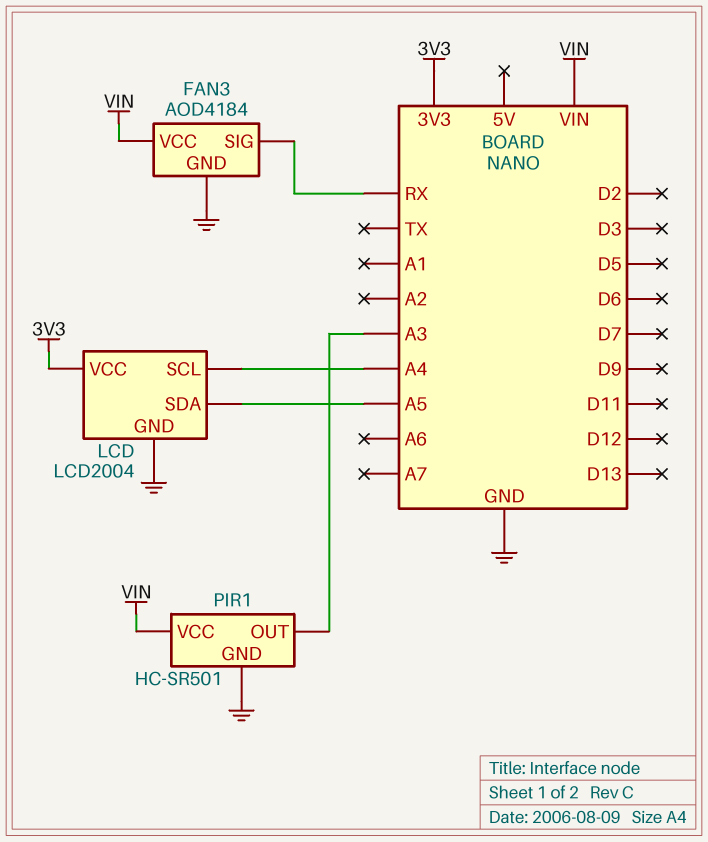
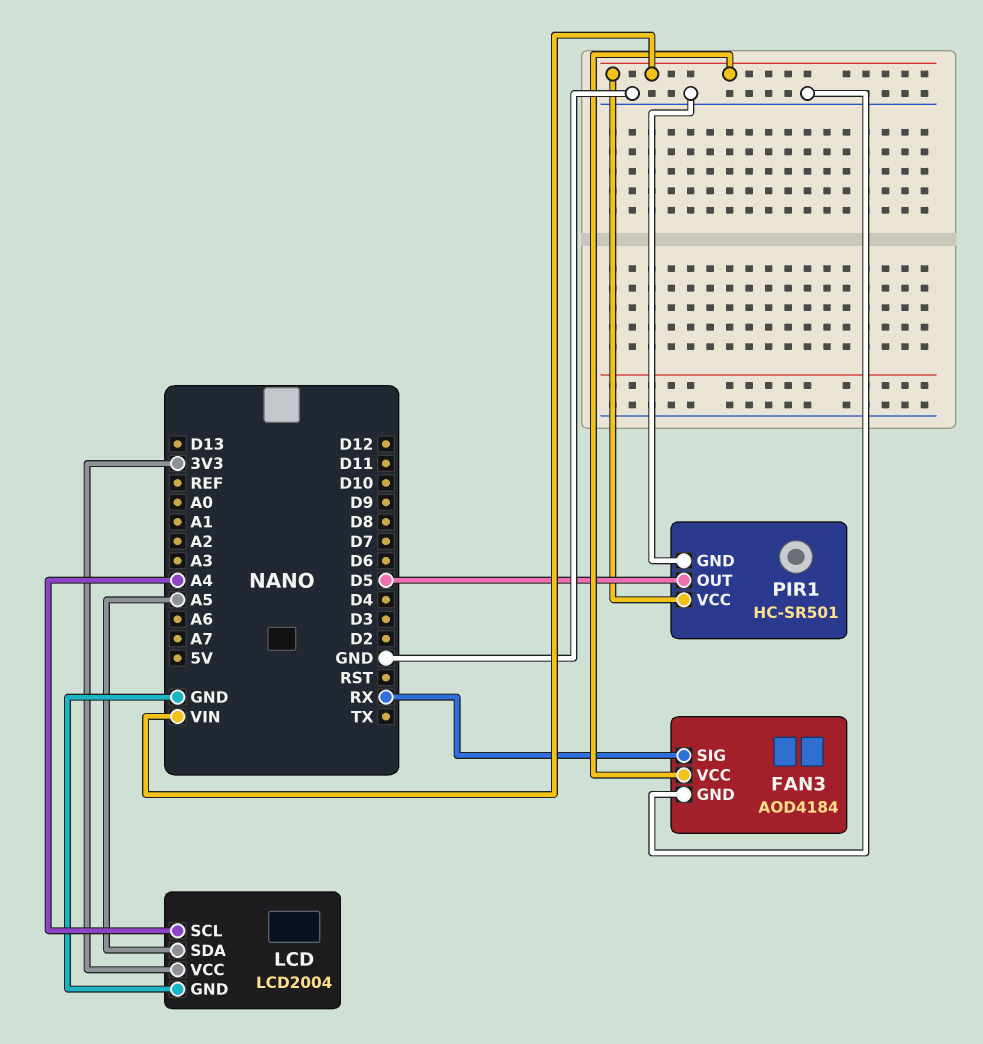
PIR1 pin OUT: A3 -> D5

